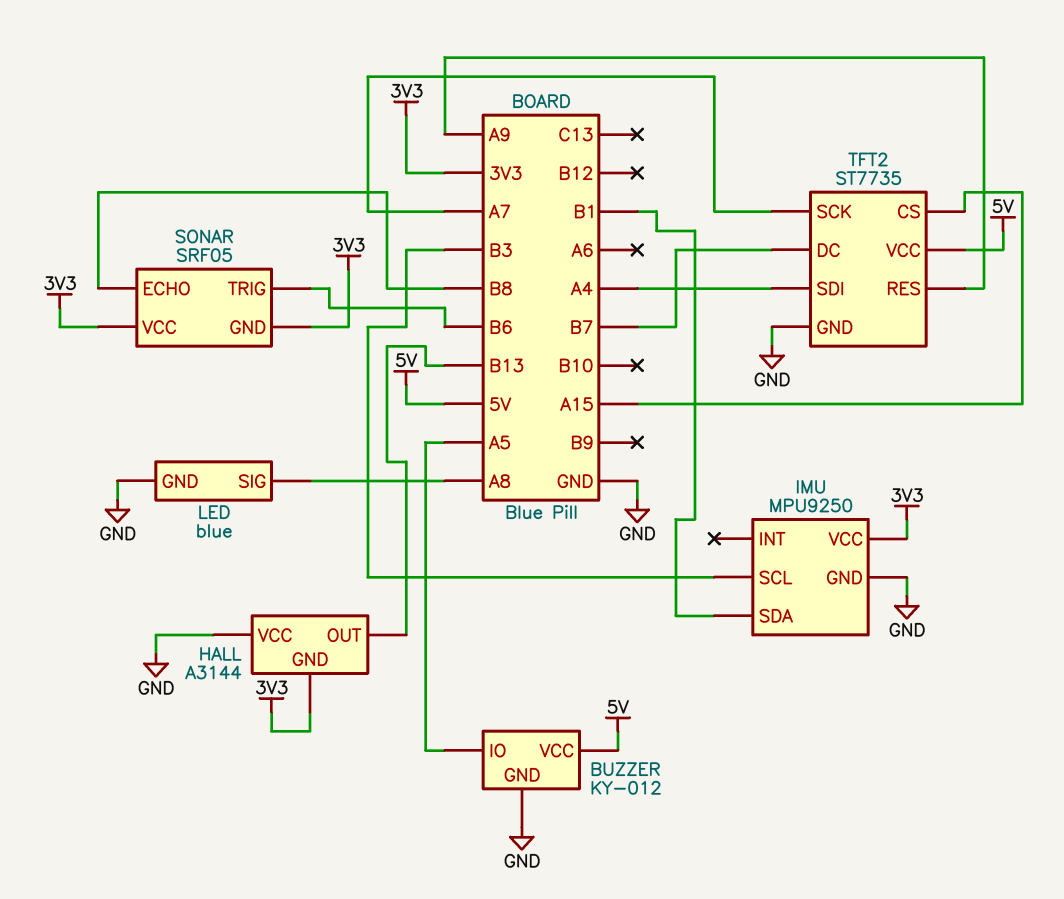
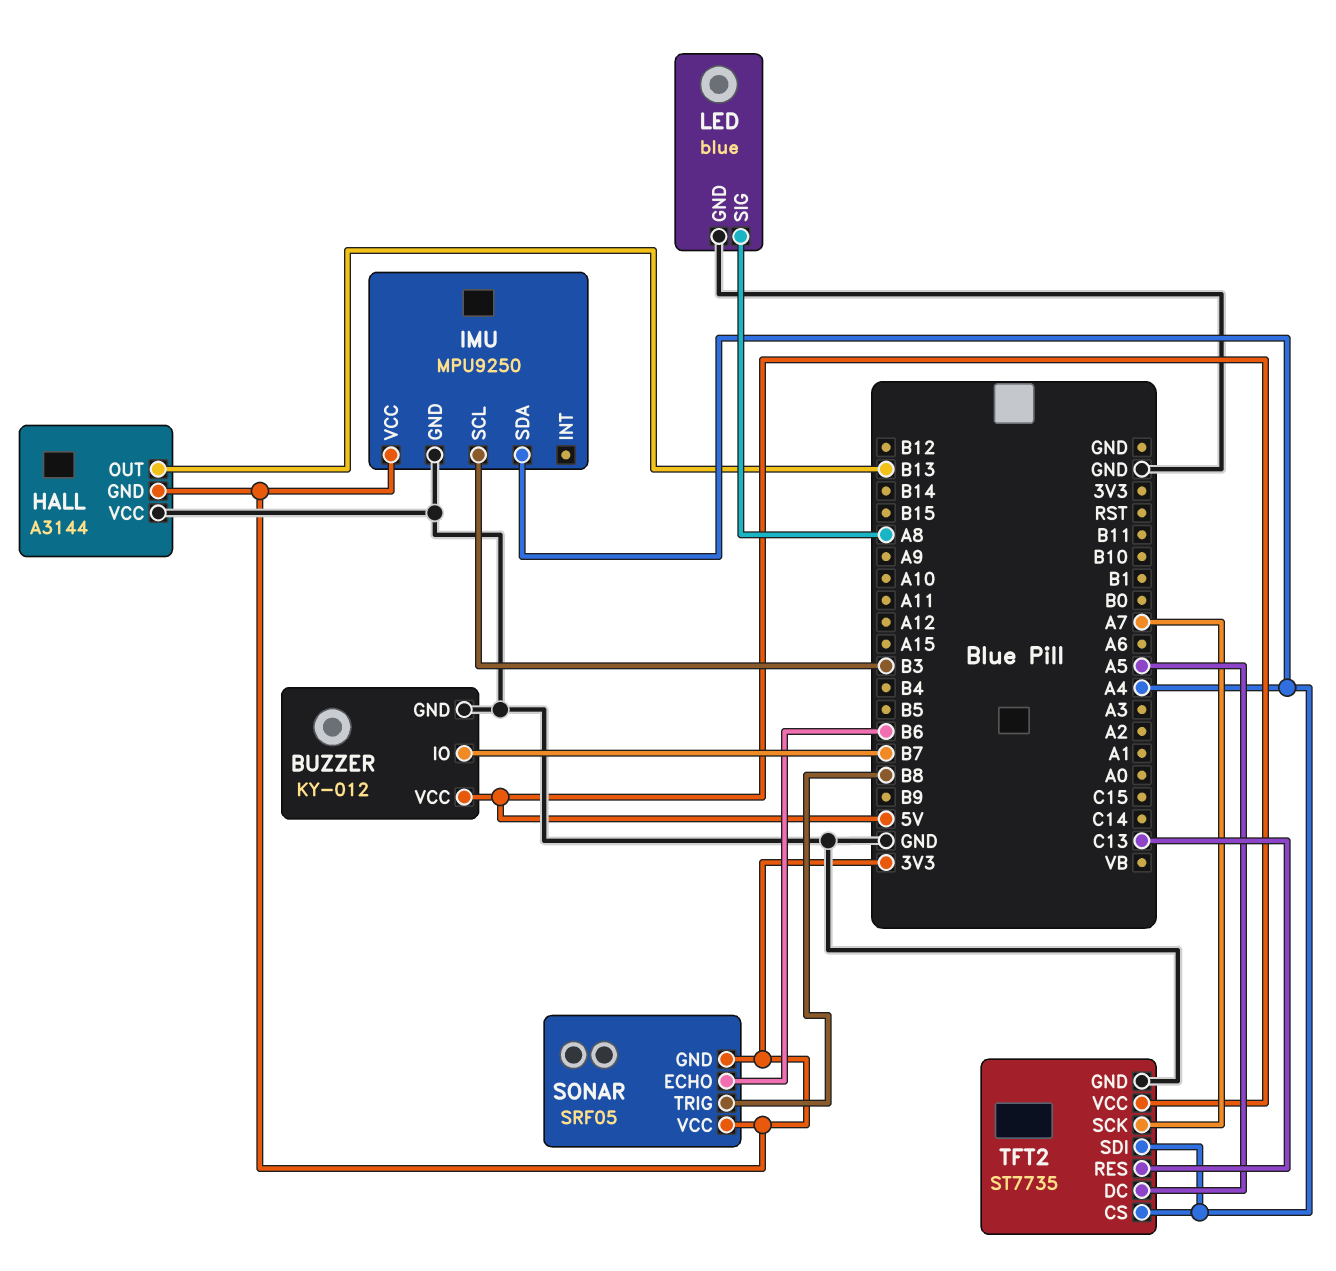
BUZZER pin IO: A5 -> B7
IMU pin SDA: B1 -> A4
SONAR pin ECHO: B8 -> B6
SONAR pin TRIG: B6 -> B8
TFT2 pin CS: A15 -> A4
TFT2 pin DC: B7 -> A5
TFT2 pin RES: A9 -> C13

